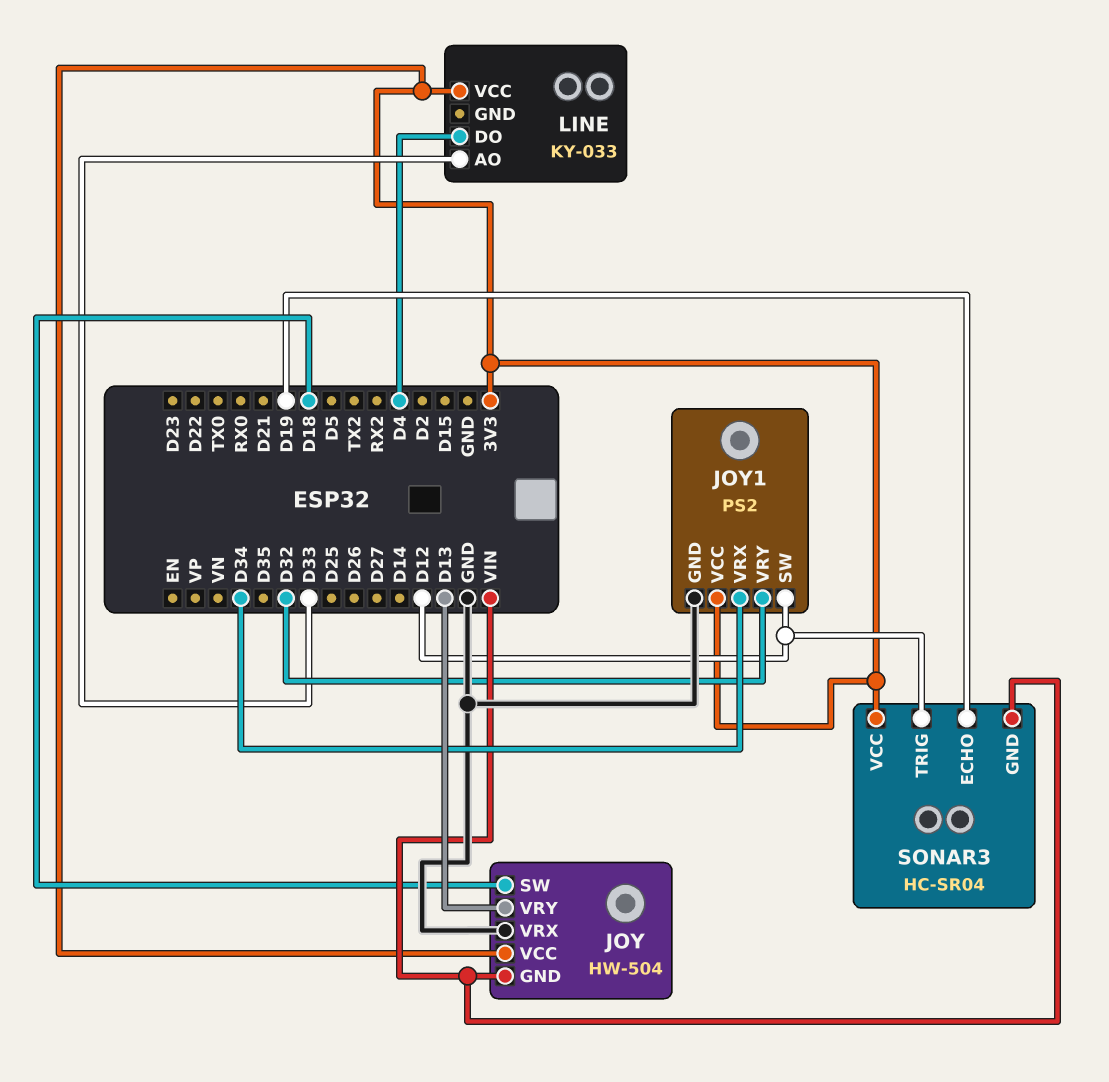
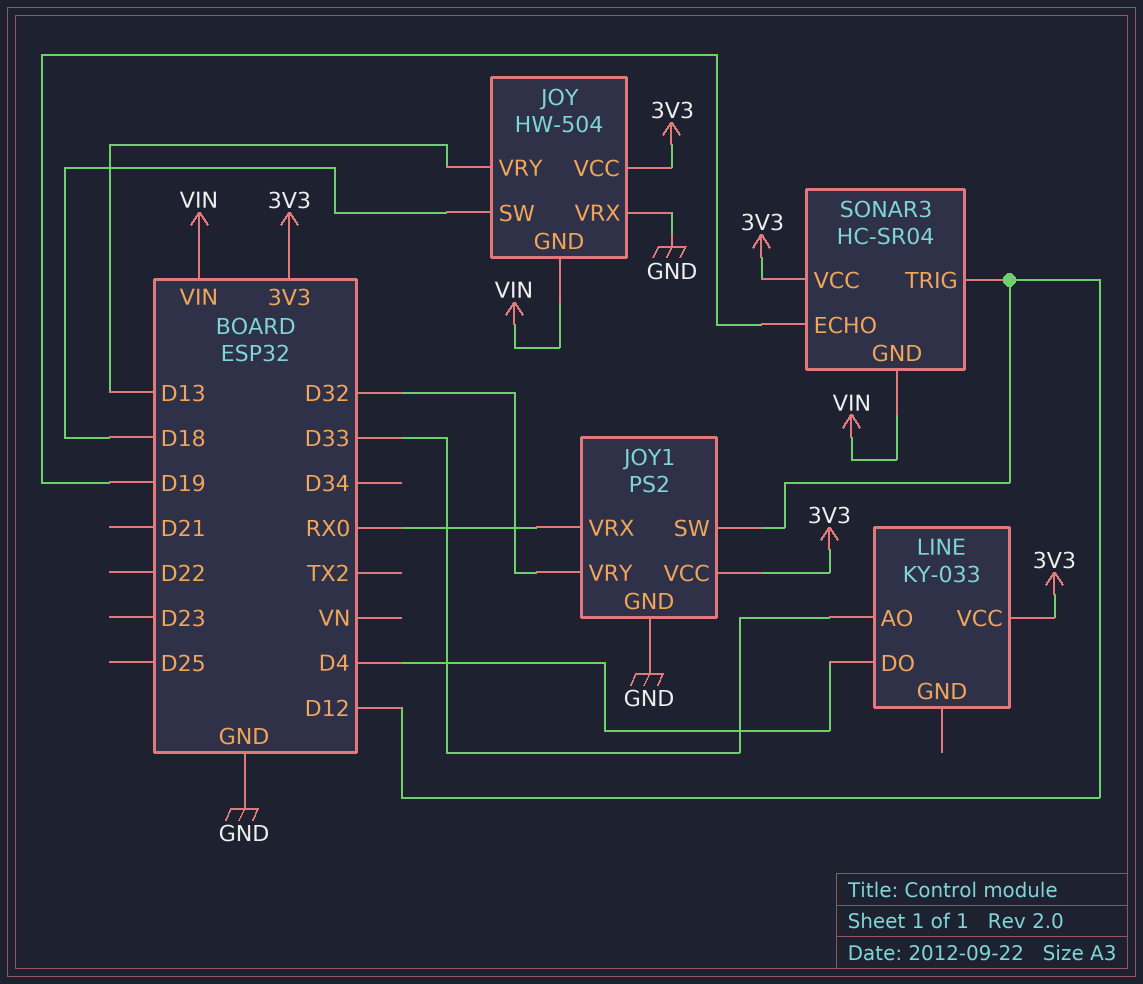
JOY1 pin VRX: D34 -> RX0

